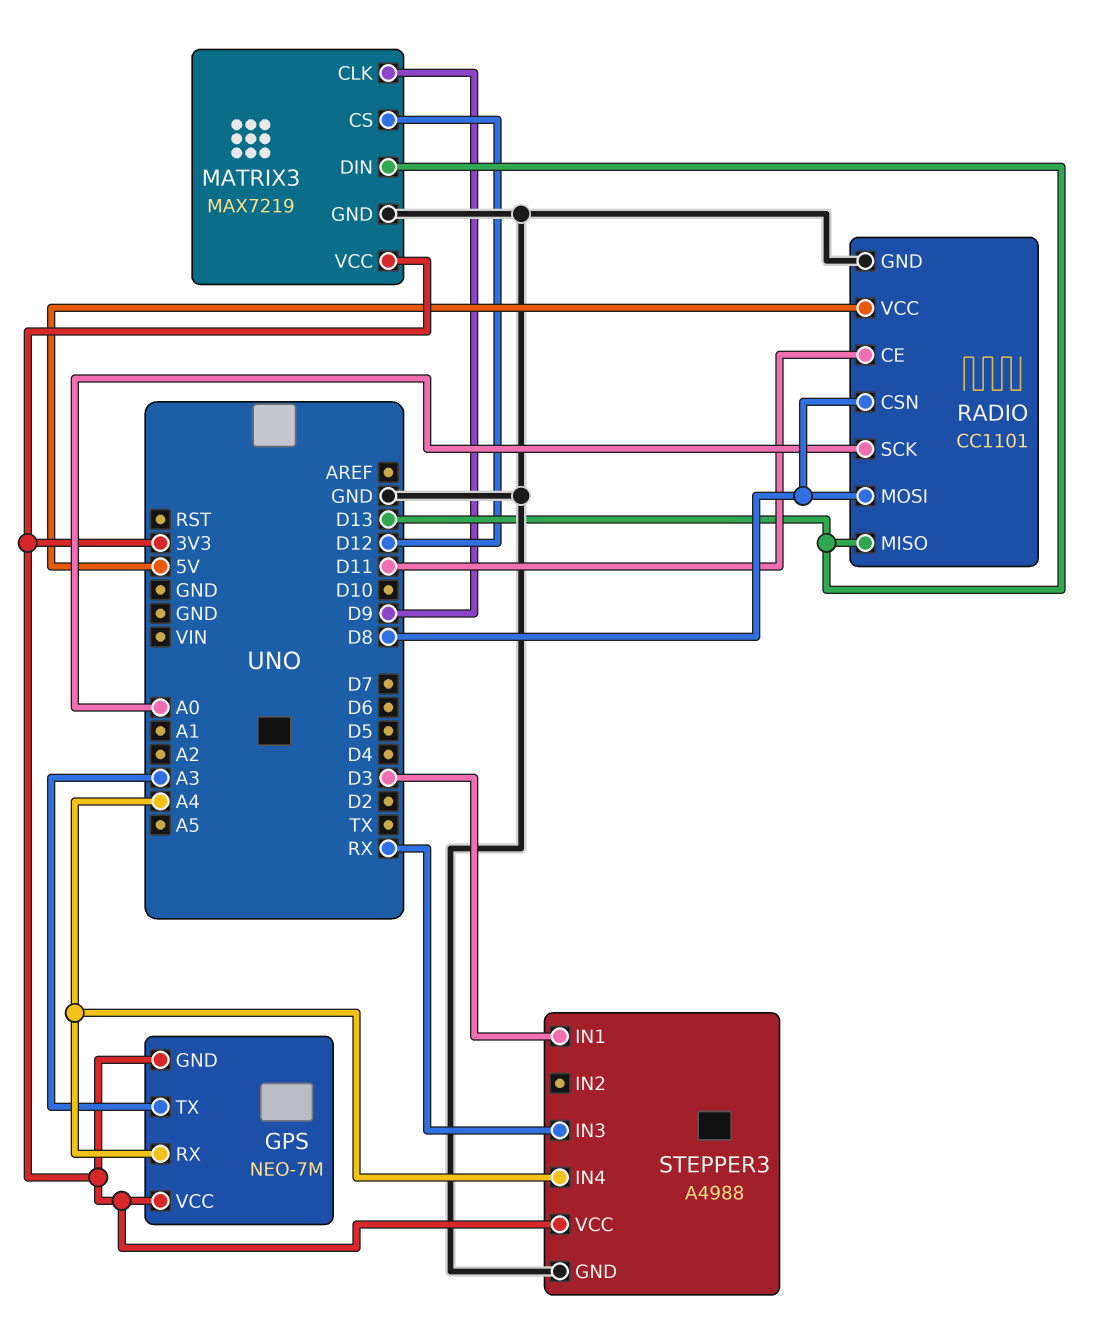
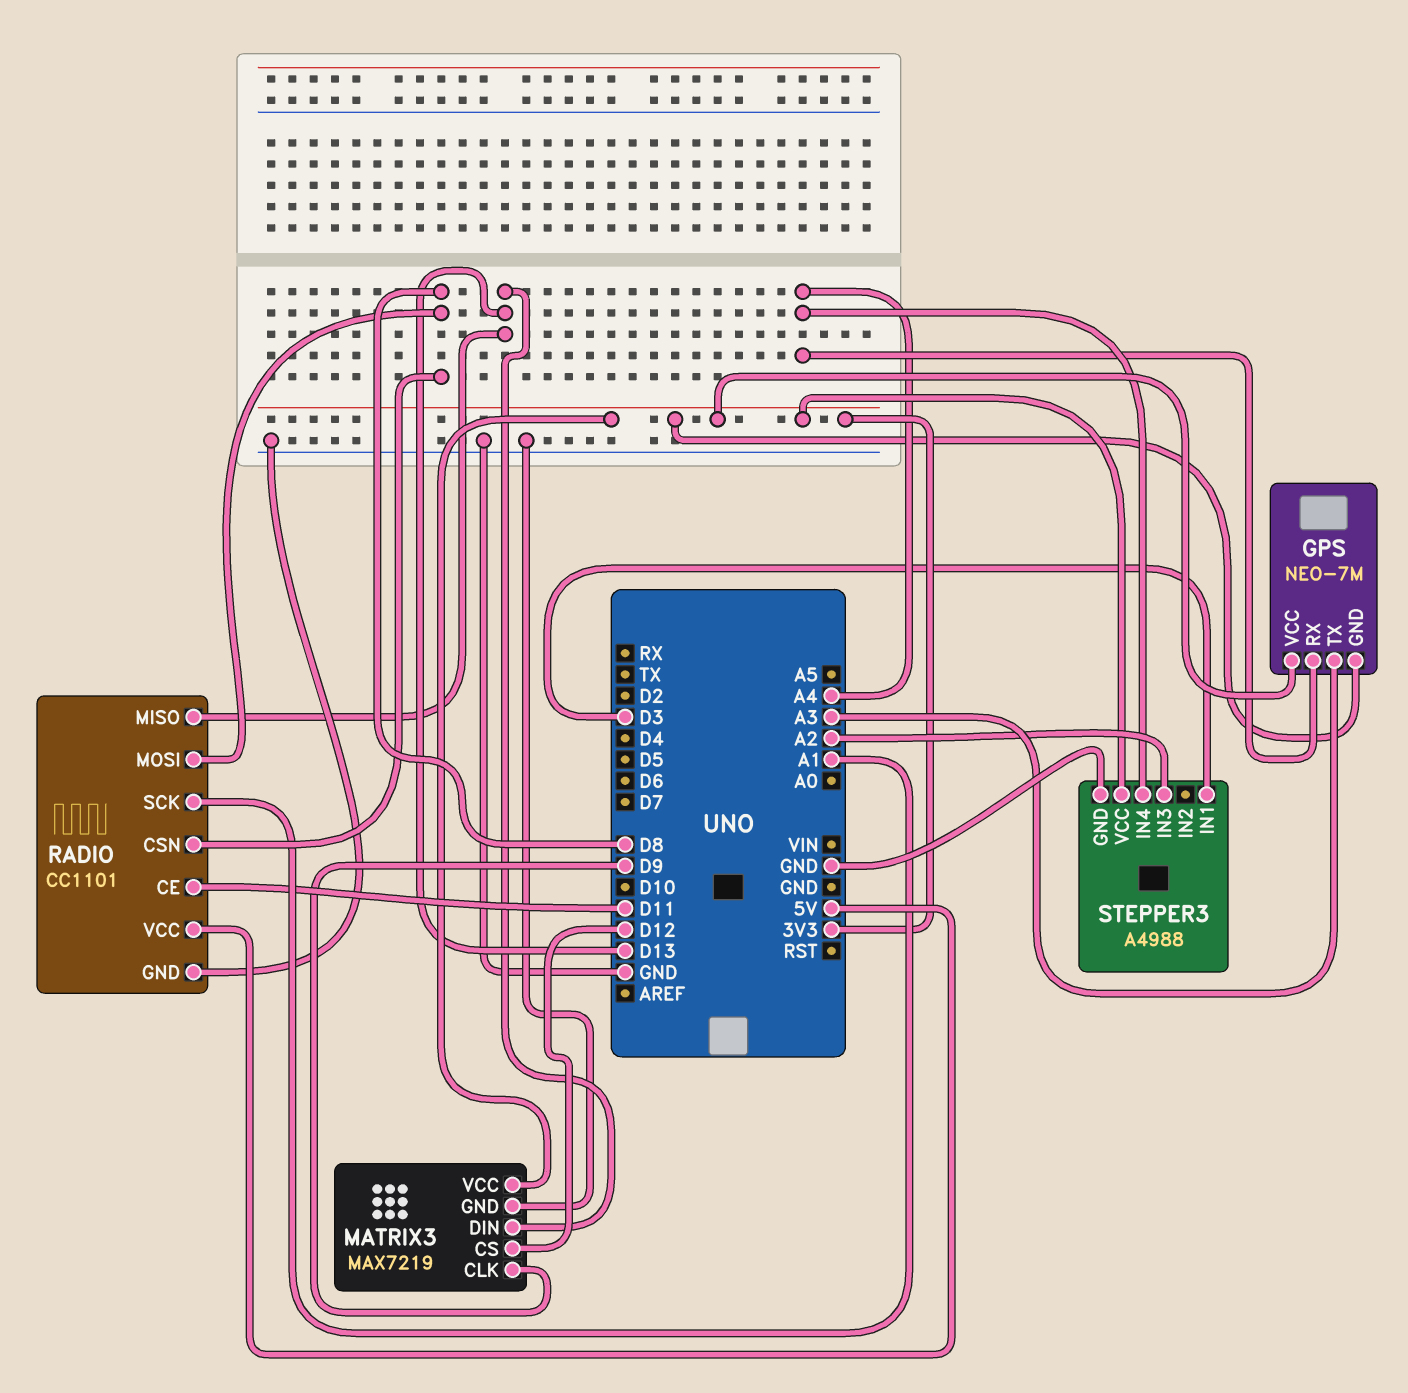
RADIO pin SCK: A0 -> A1
STEPPER3 pin IN3: RX -> A2

